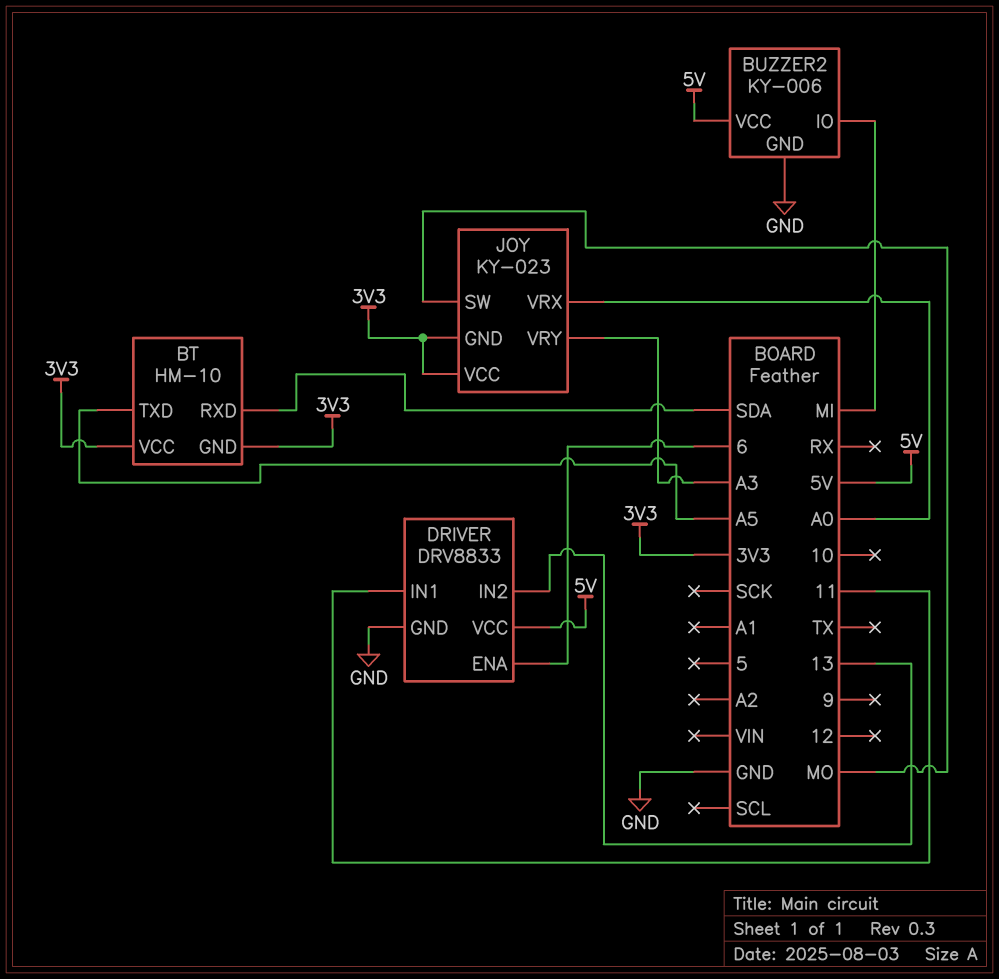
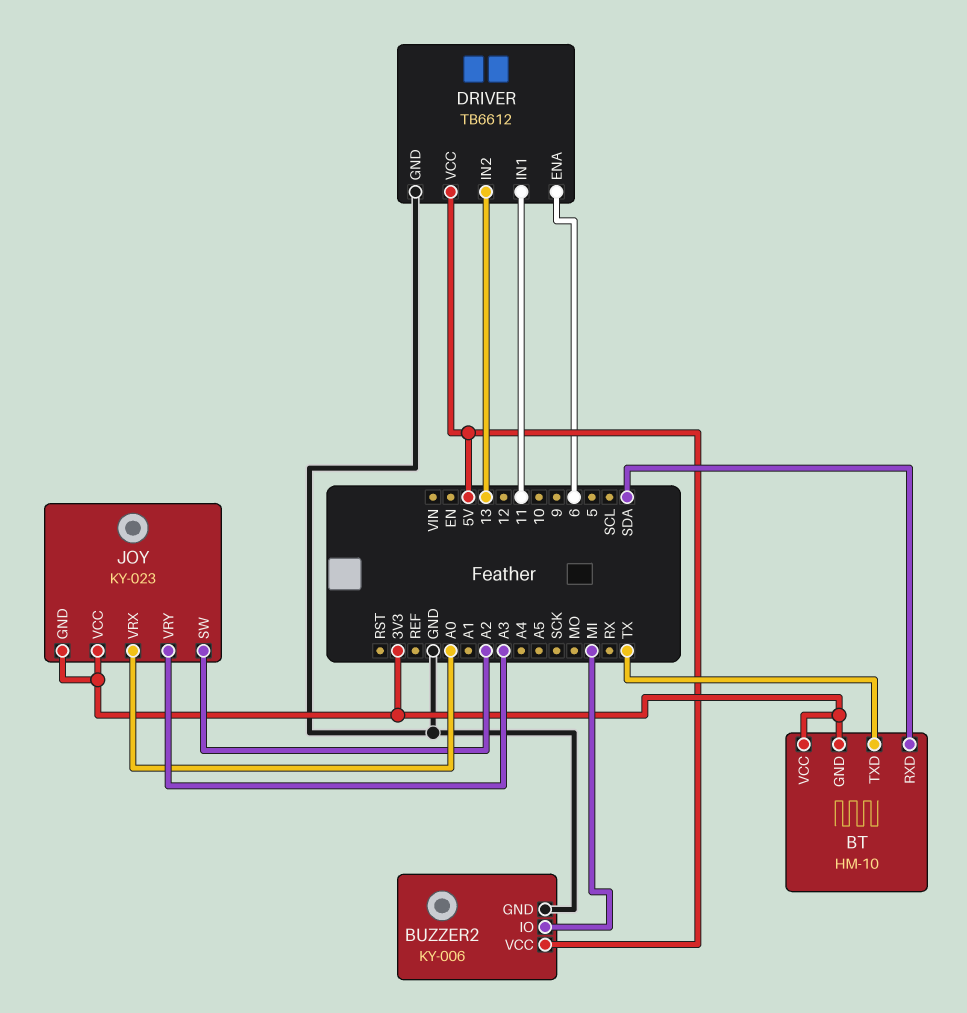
BT pin TXD: A5 -> TX
DRIVER: DRV8833 -> TB6612
JOY pin SW: MO -> A2

